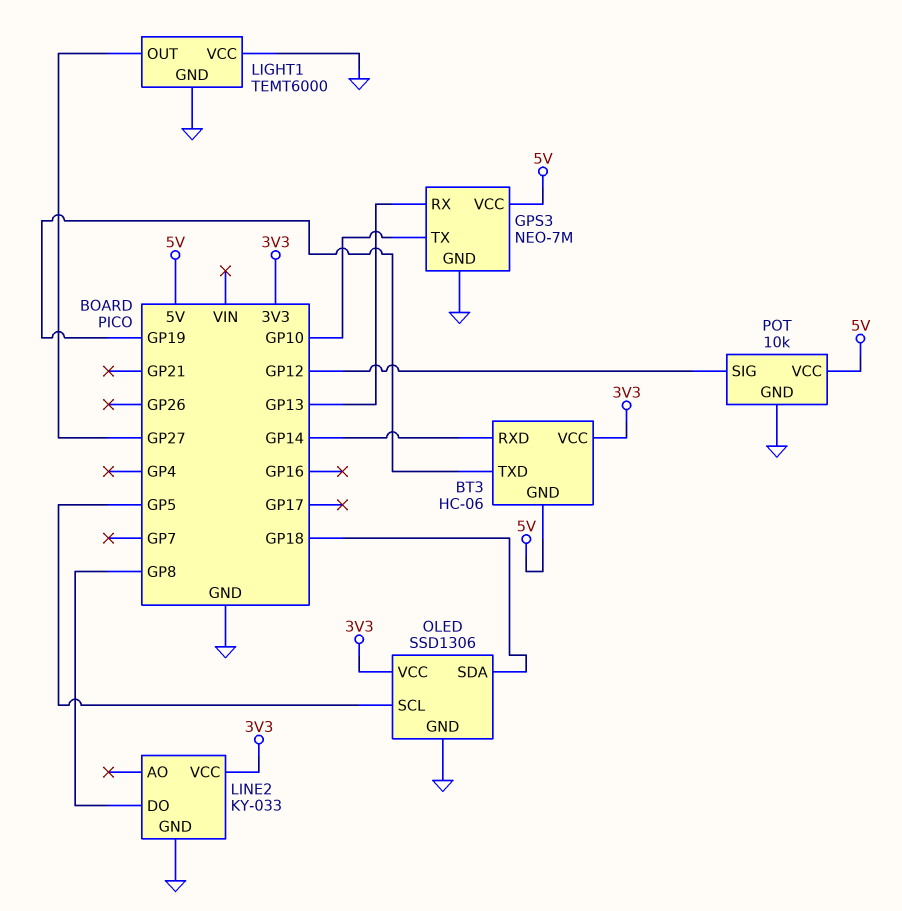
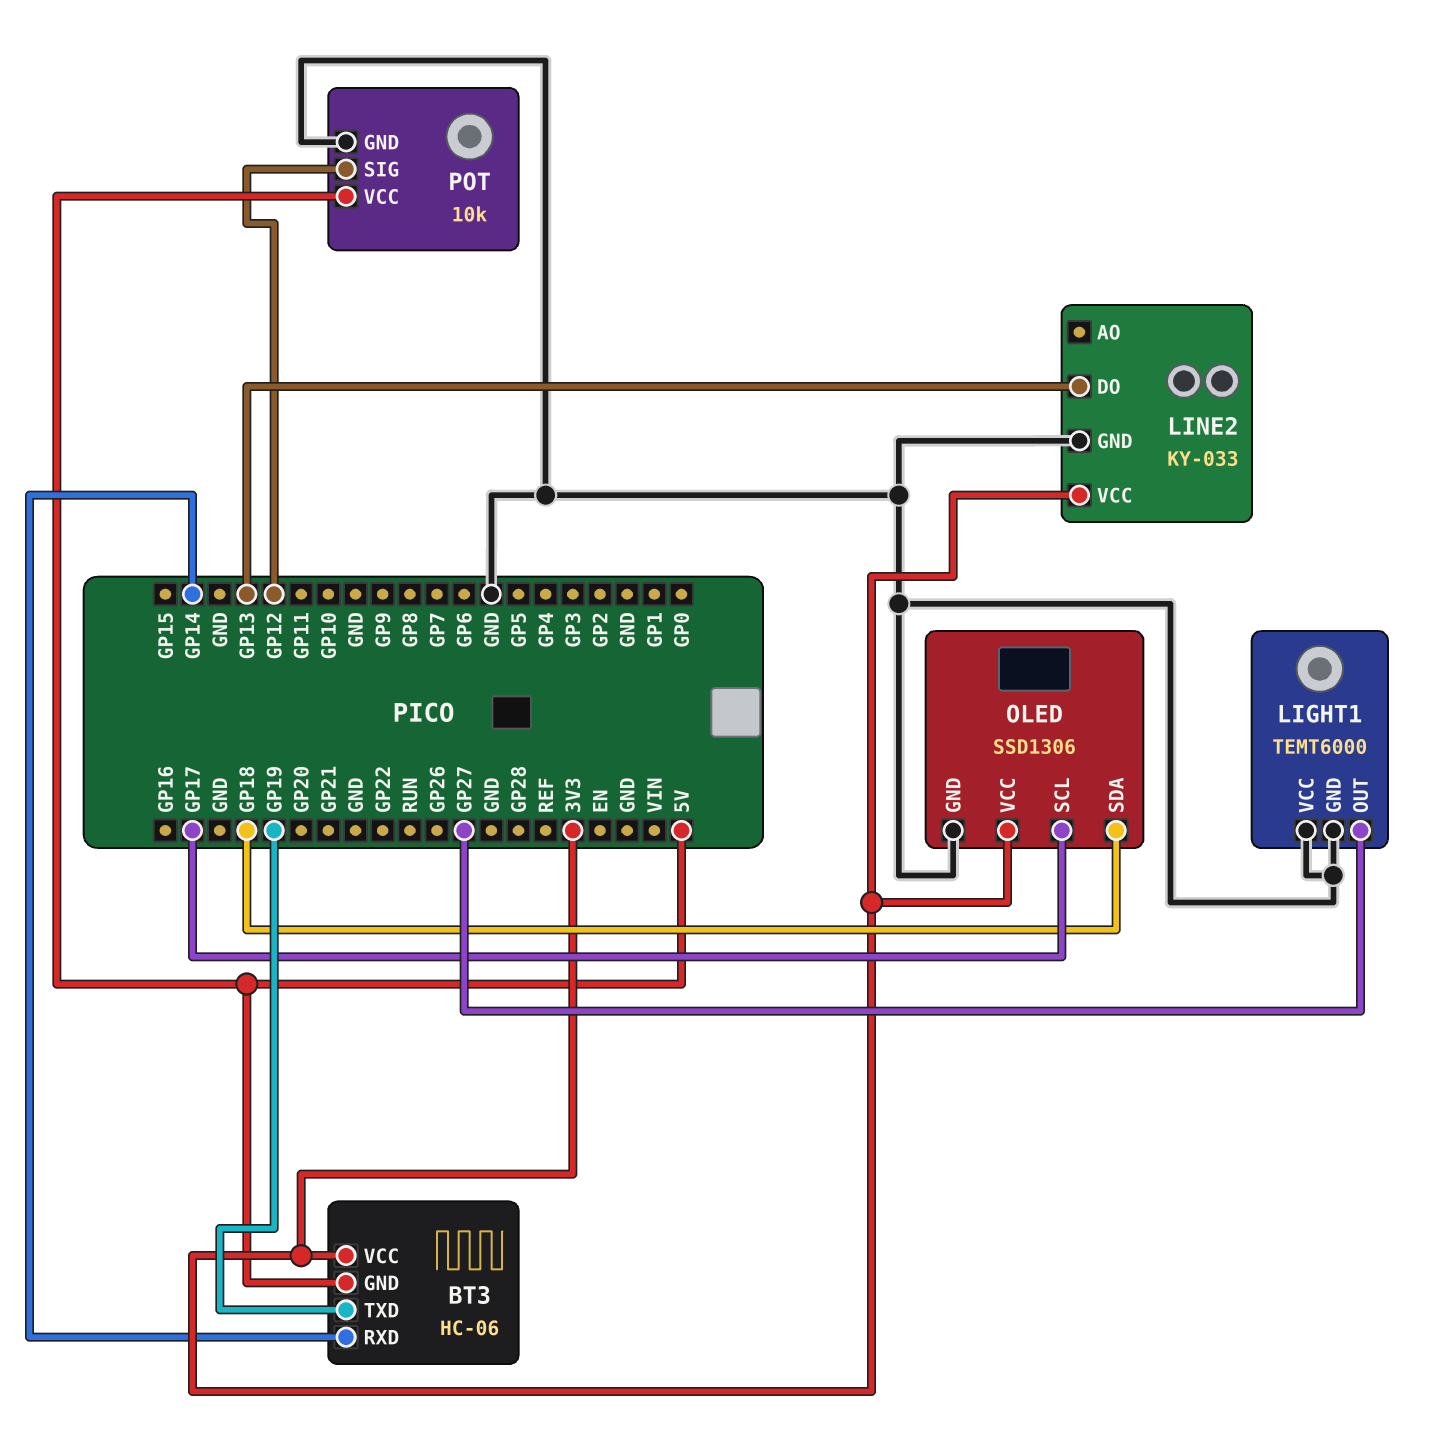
GPS3: NEO-7M -> none
GPS3 pin GND: GND -> none
GPS3 pin RX: GP13 -> none
GPS3 pin TX: GP10 -> none
GPS3 pin VCC: 5V -> none
LINE2 pin DO: GP8 -> GP13
OLED pin SCL: GP5 -> GP17

